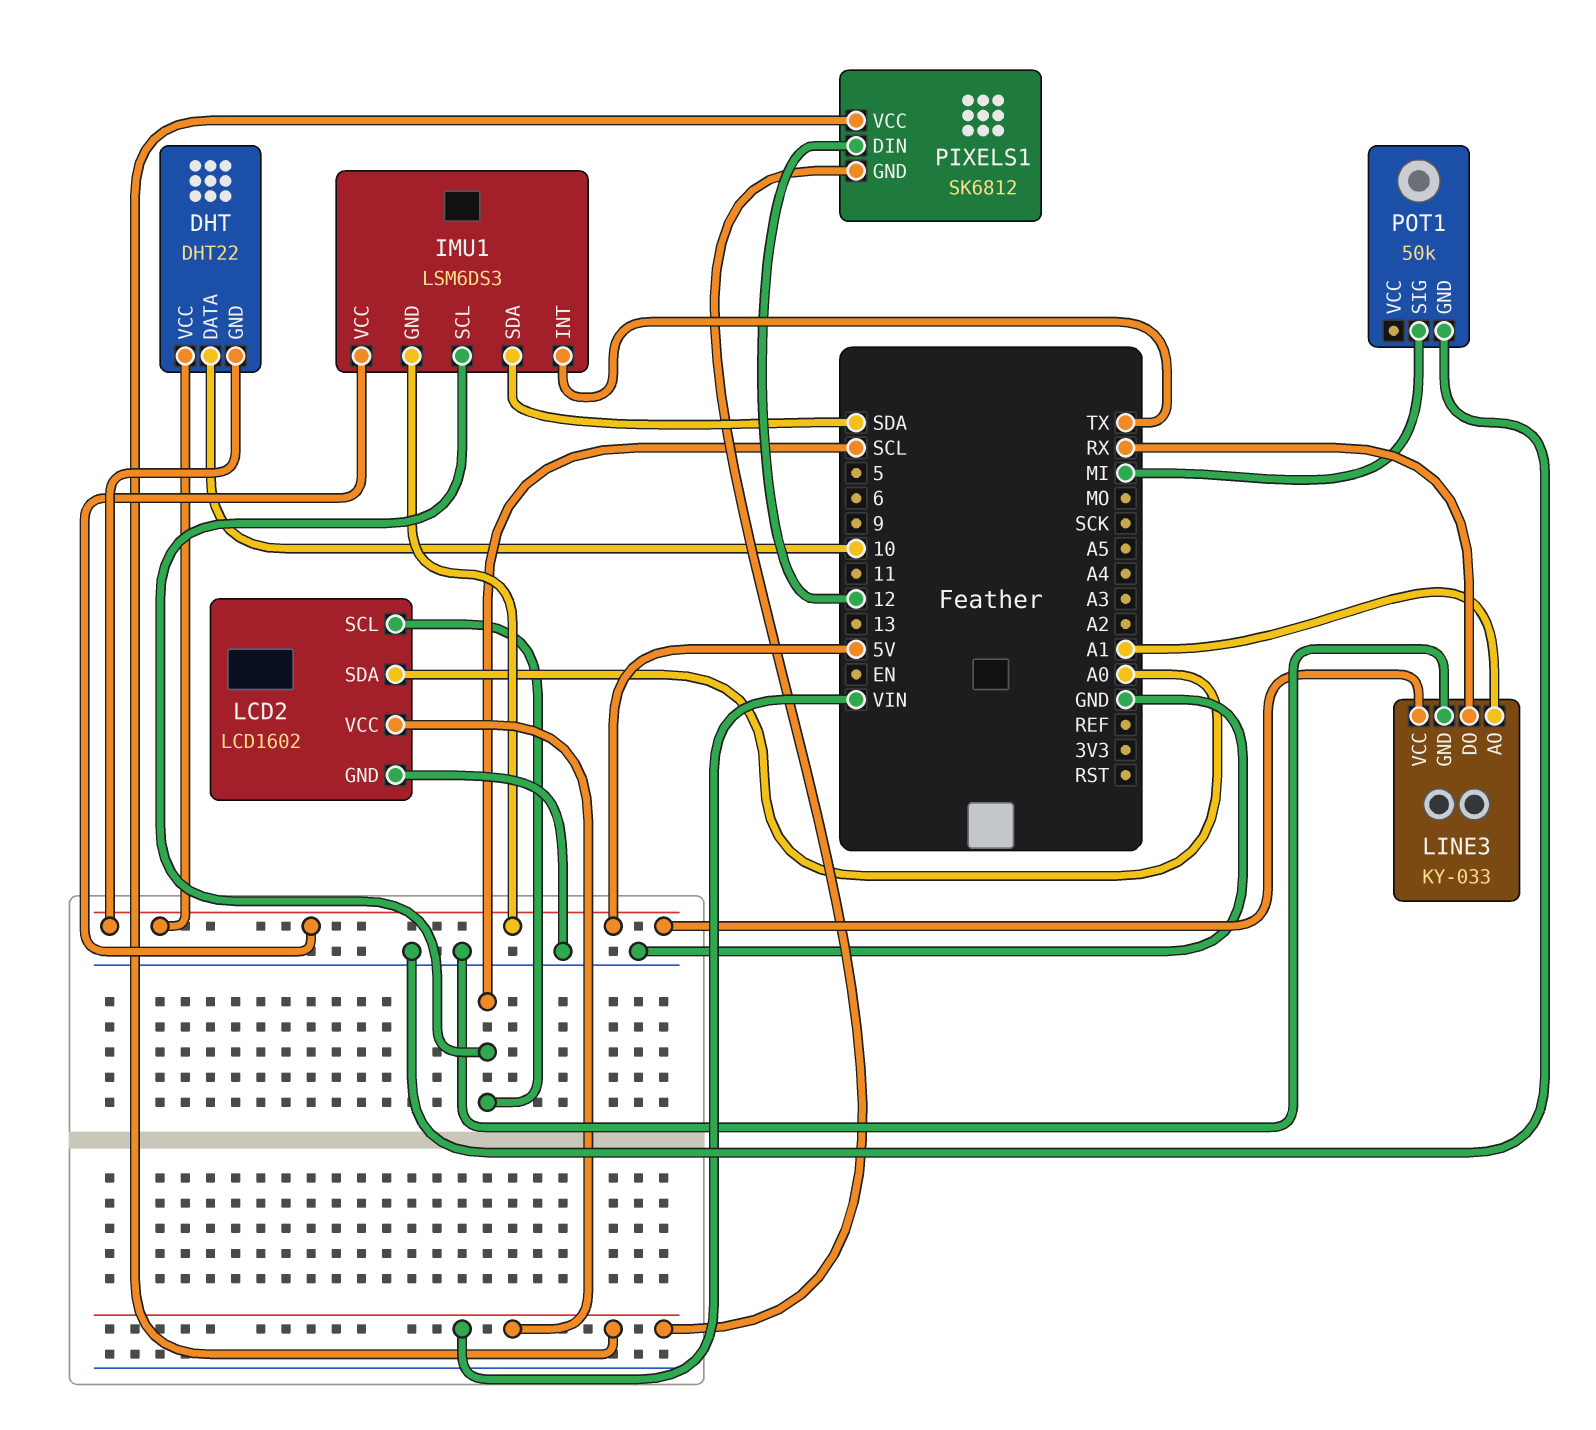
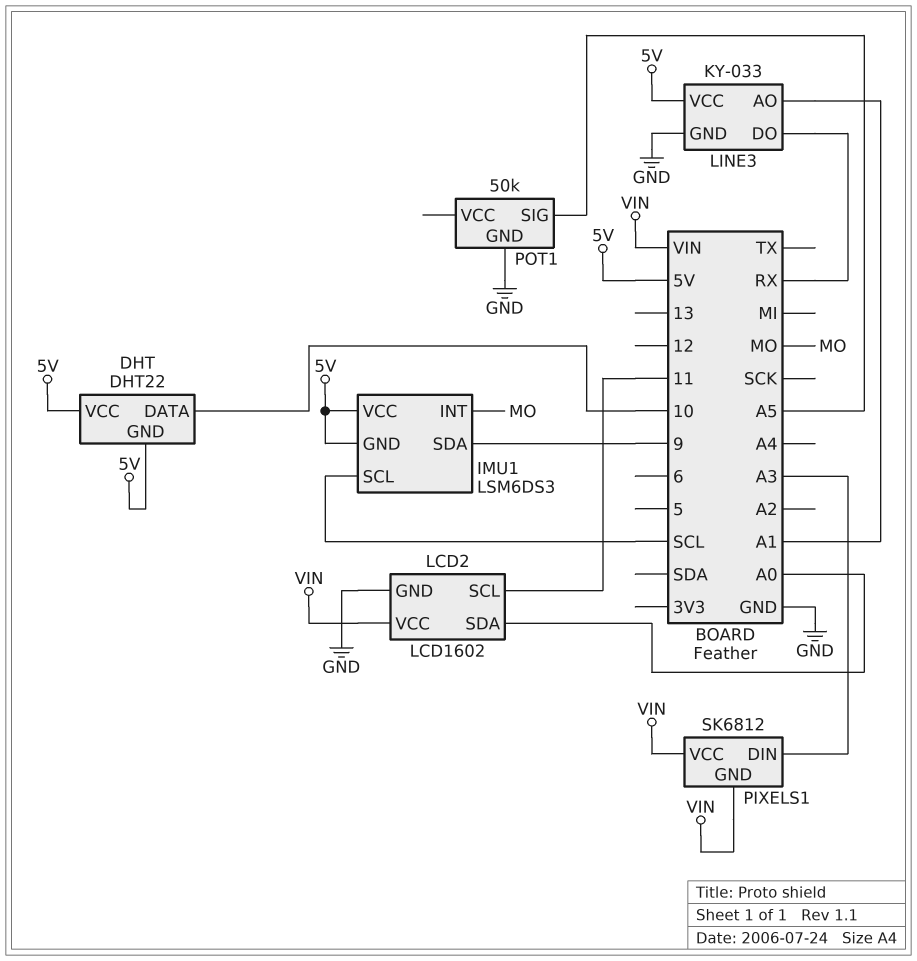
IMU1 pin INT: TX -> MO
IMU1 pin SDA: SDA -> 9
LCD2 pin SCL: SCL -> 11
PIXELS1 pin DIN: 12 -> A3
POT1 pin SIG: MI -> A5

